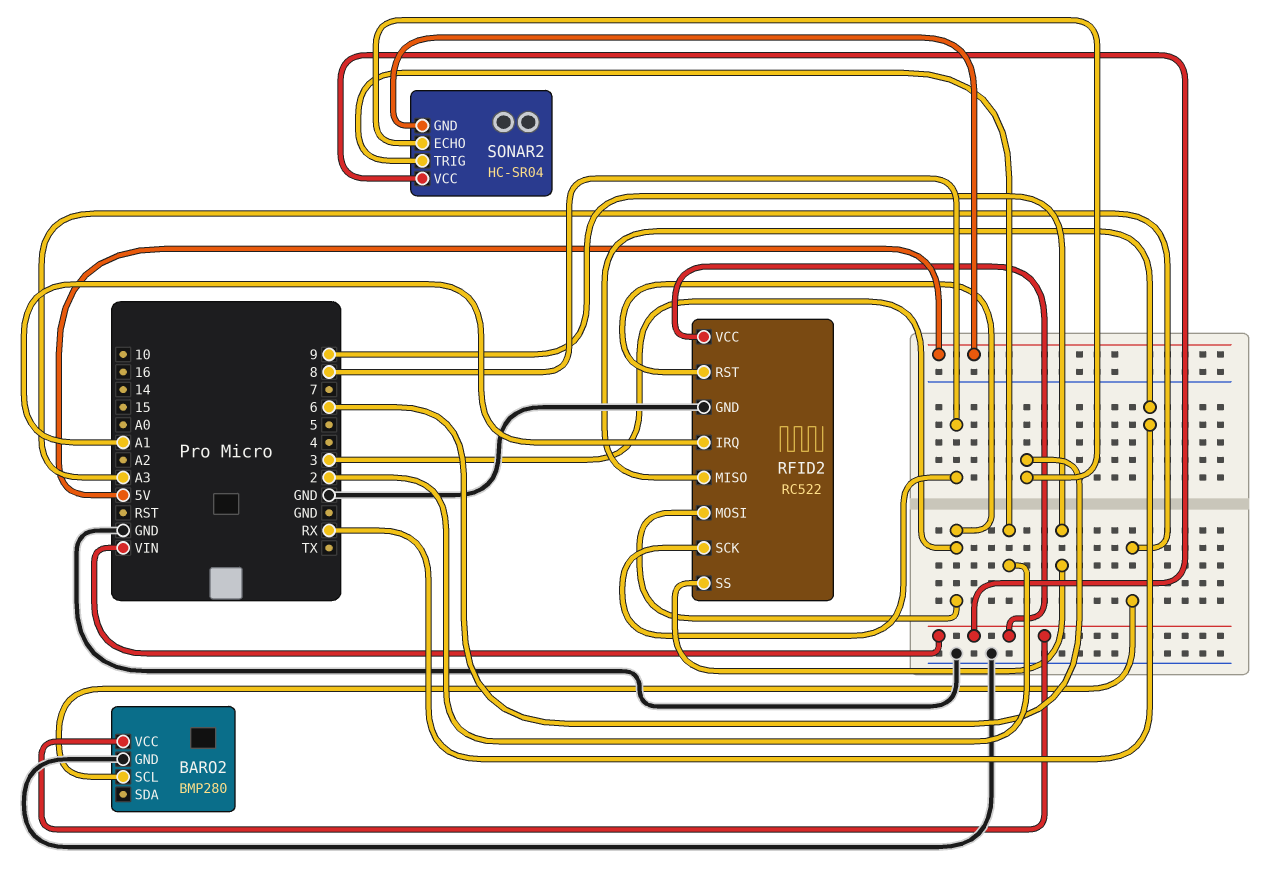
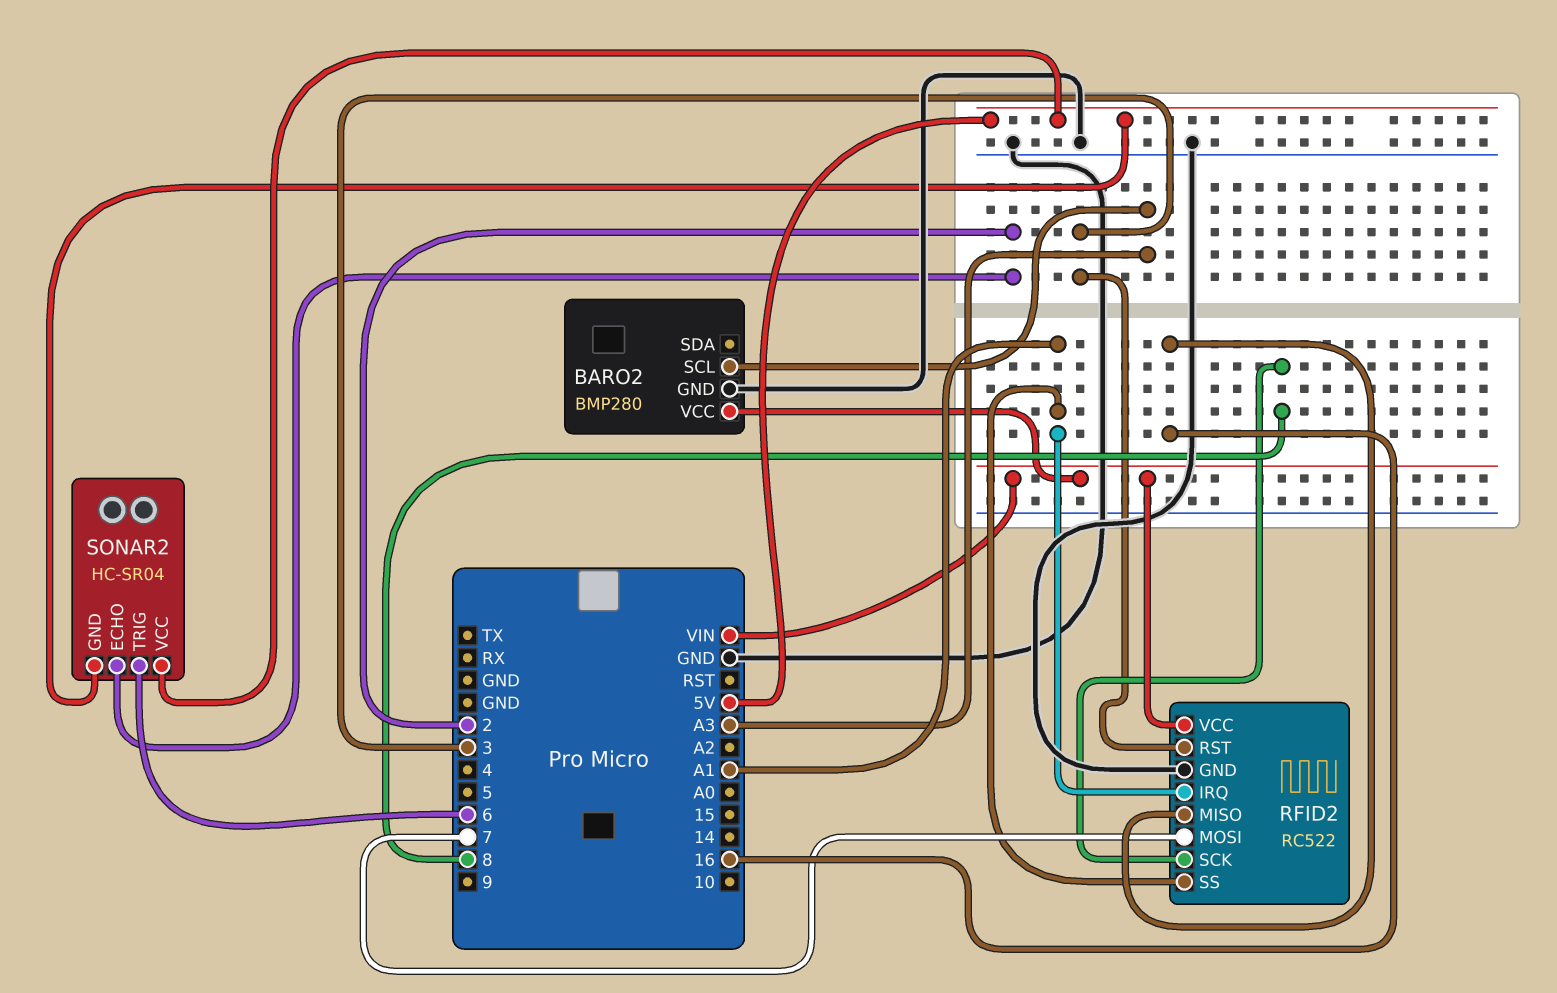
RFID2 pin MISO: RX -> 16
RFID2 pin MOSI: 3 -> 7
RFID2 pin SS: 9 -> A1
SONAR2 pin ECHO: 6 -> 2
SONAR2 pin TRIG: 2 -> 6
SONAR2 pin VCC: VIN -> 5V

